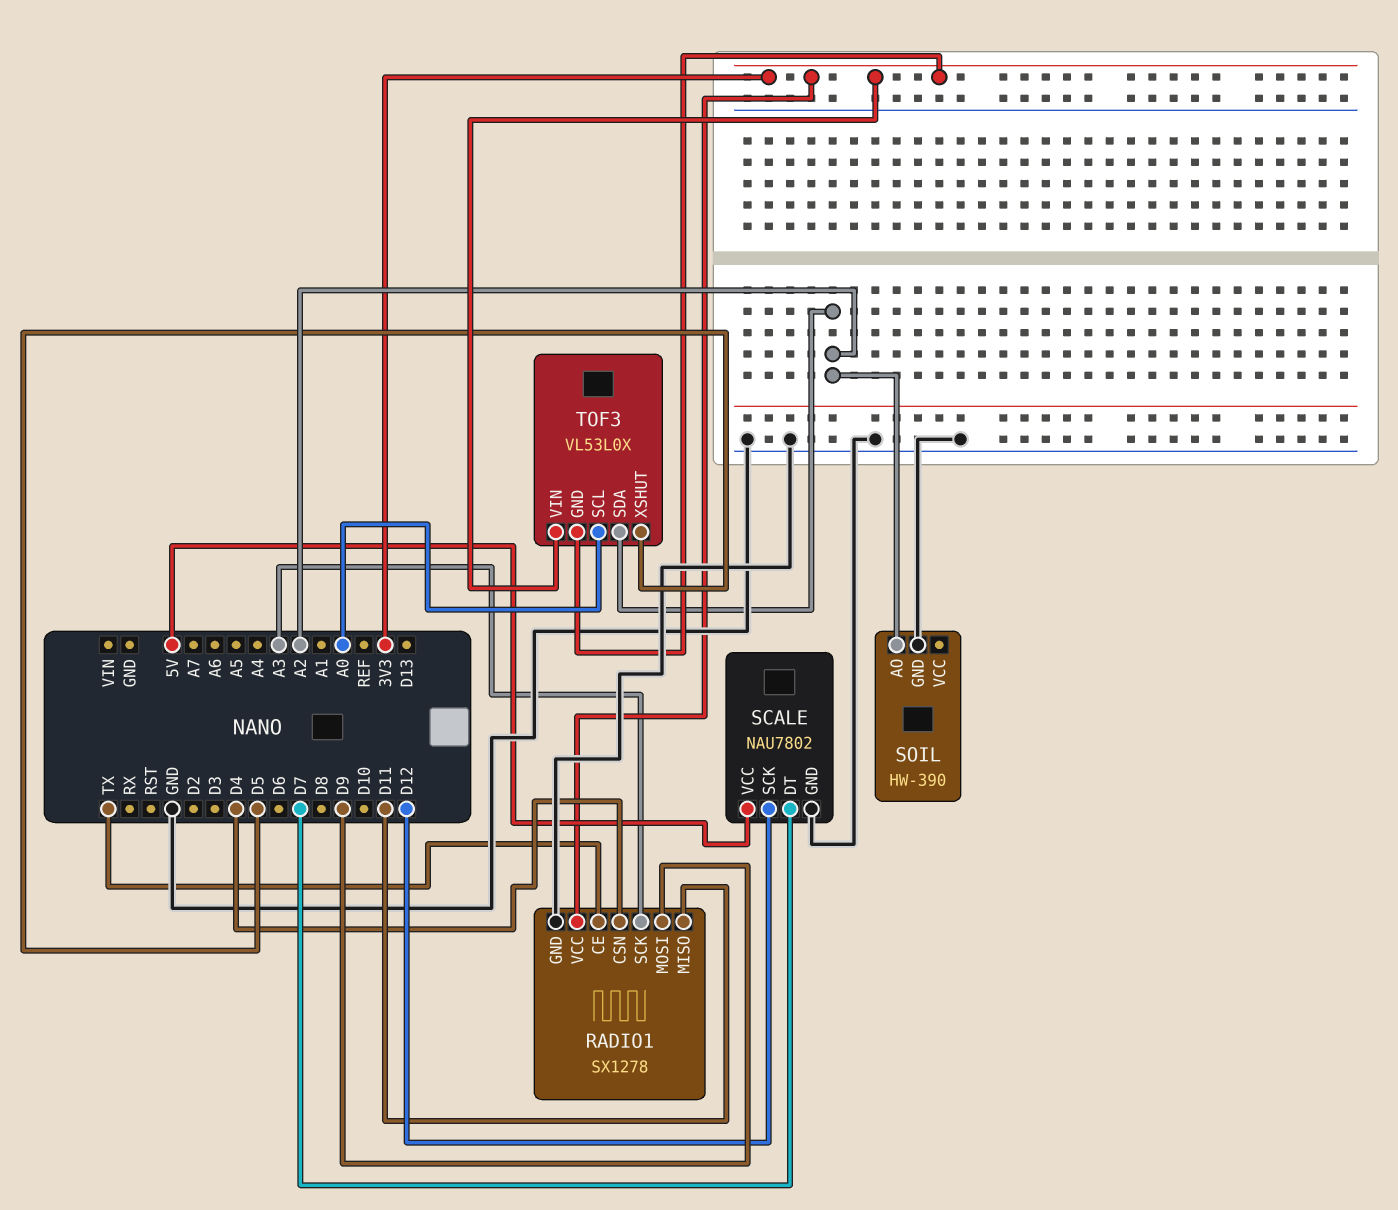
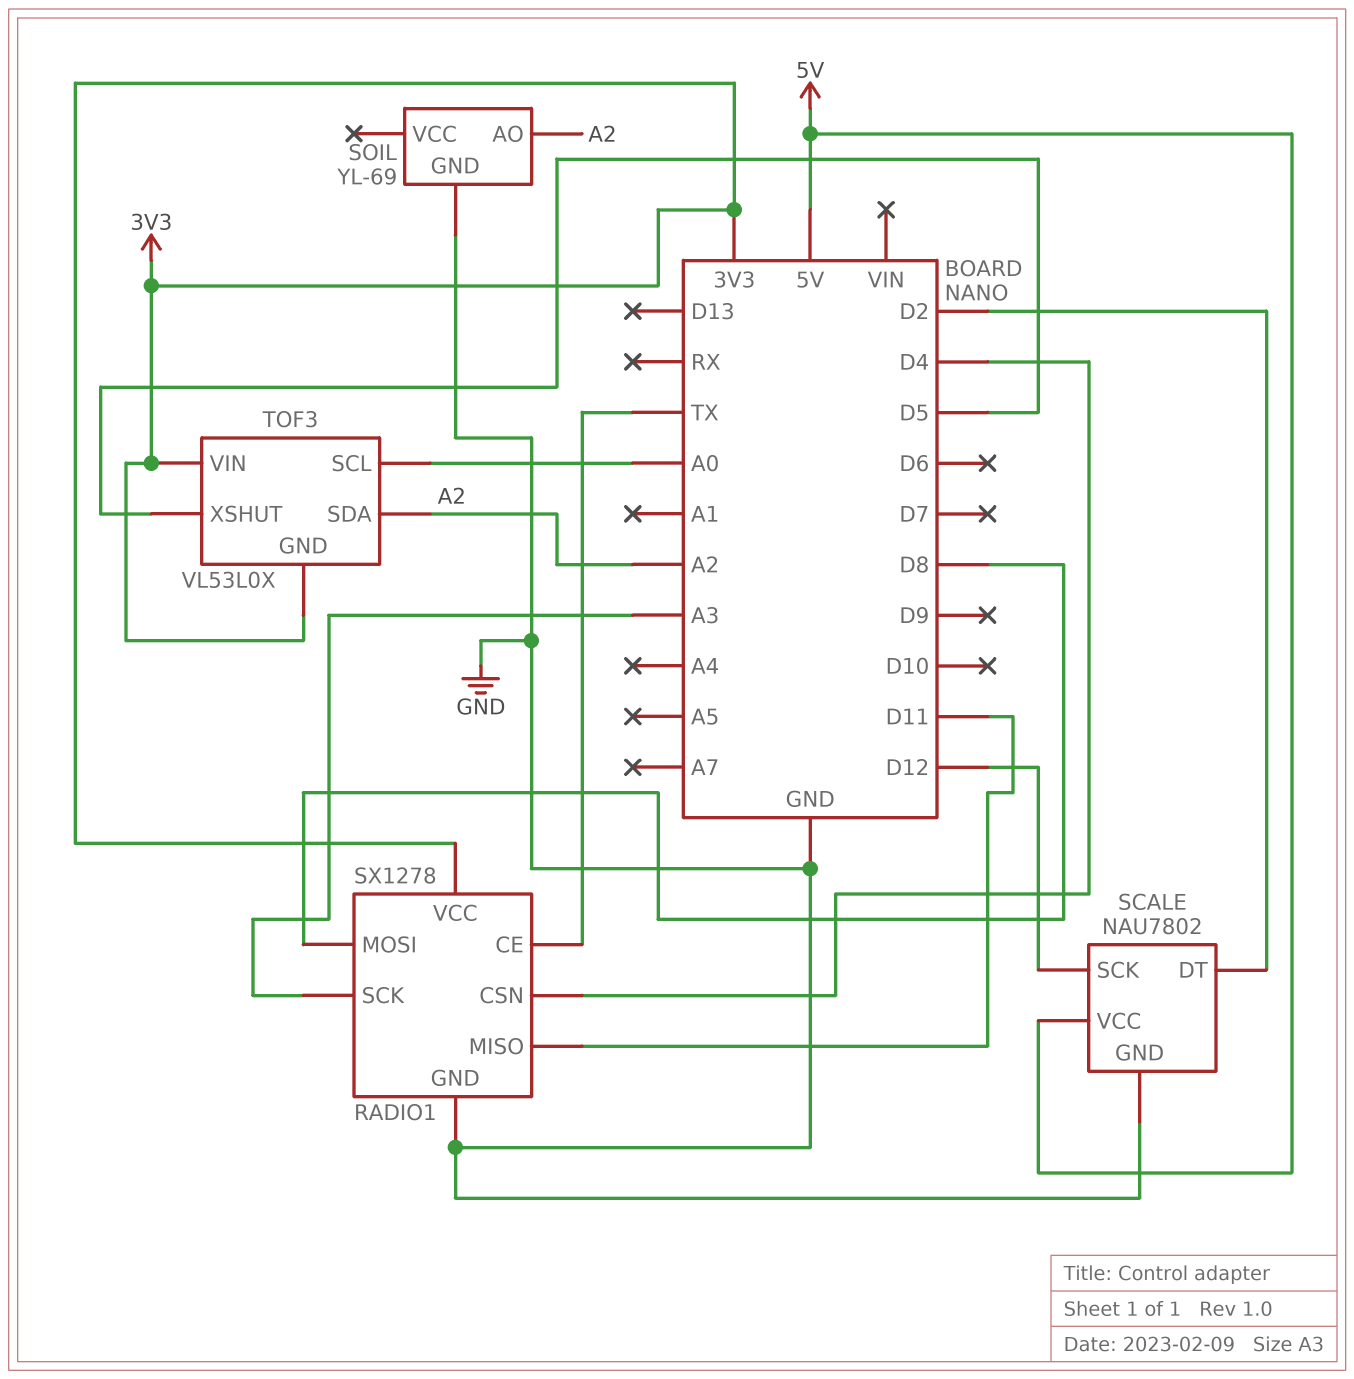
RADIO1 pin MOSI: D9 -> D8
SCALE pin DT: D7 -> D2
SOIL: HW-390 -> YL-69

